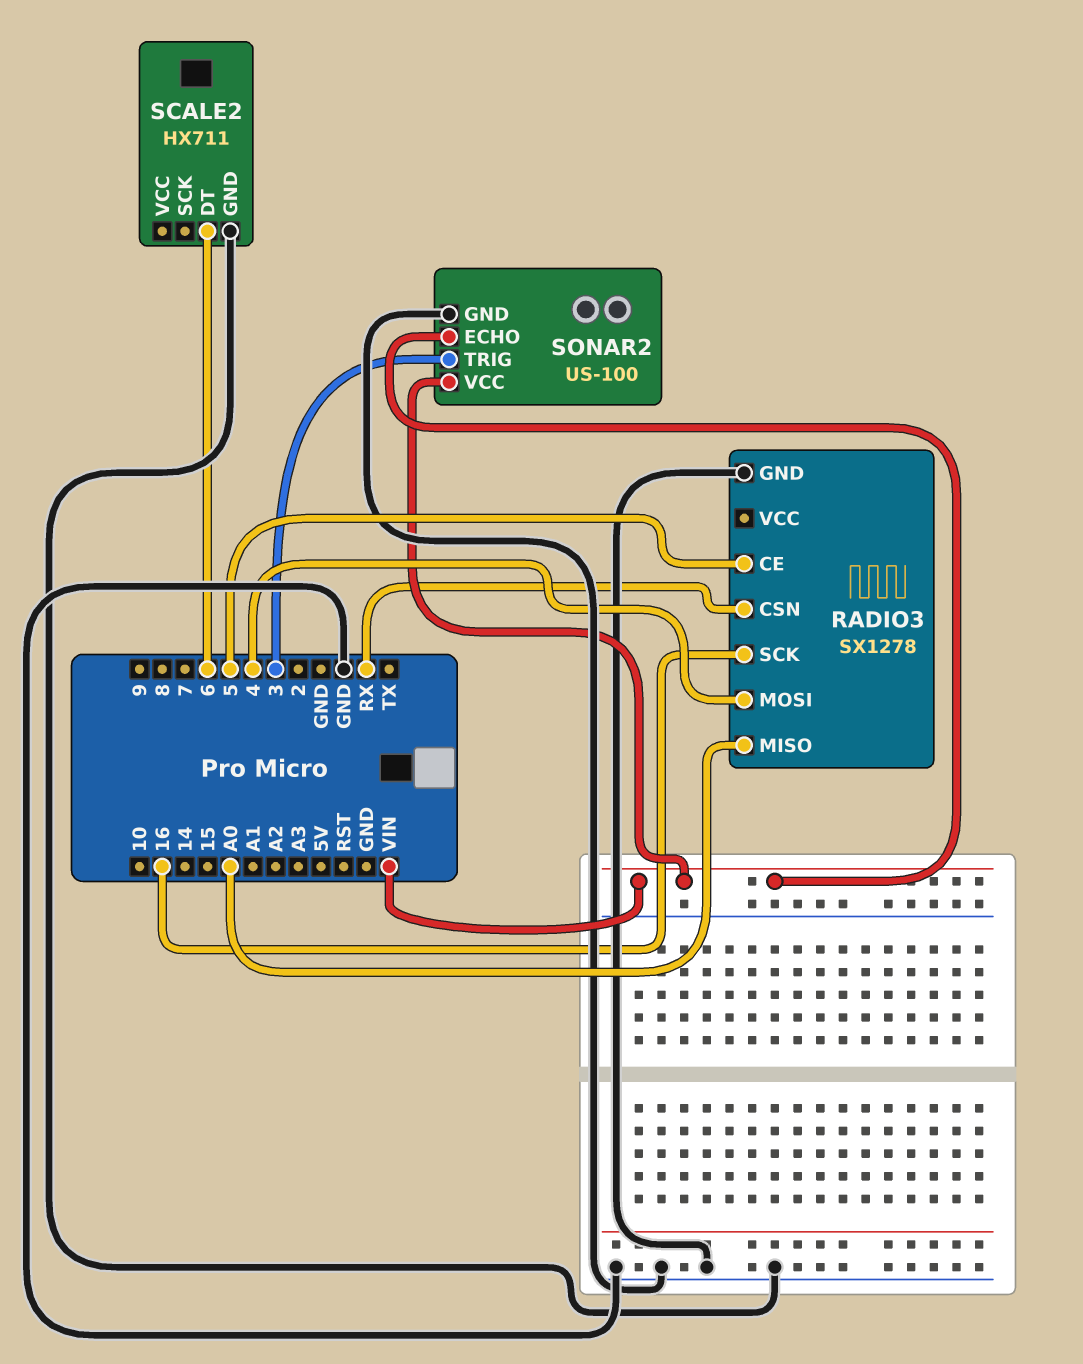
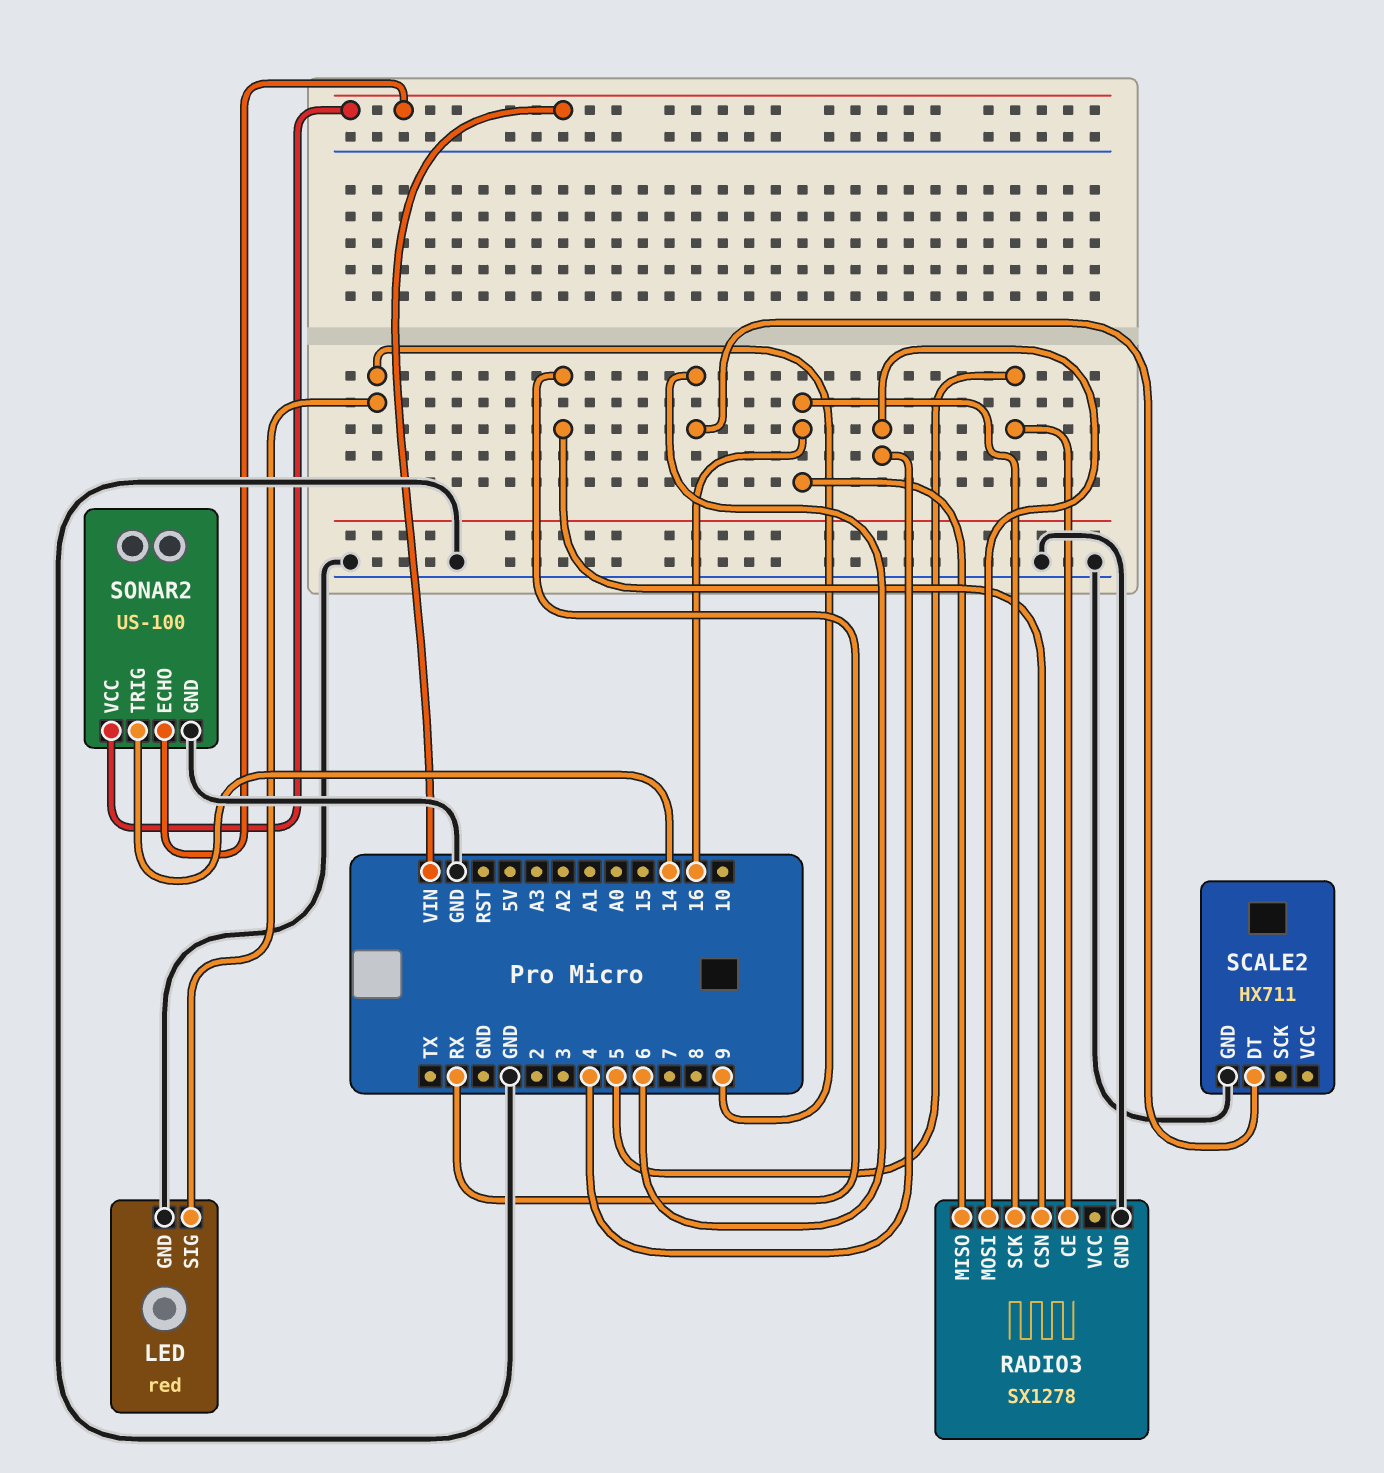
LED: none -> red
LED pin GND: none -> GND
LED pin SIG: none -> 9
RADIO3 pin MISO: A0 -> 16
SONAR2 pin TRIG: 3 -> 14

